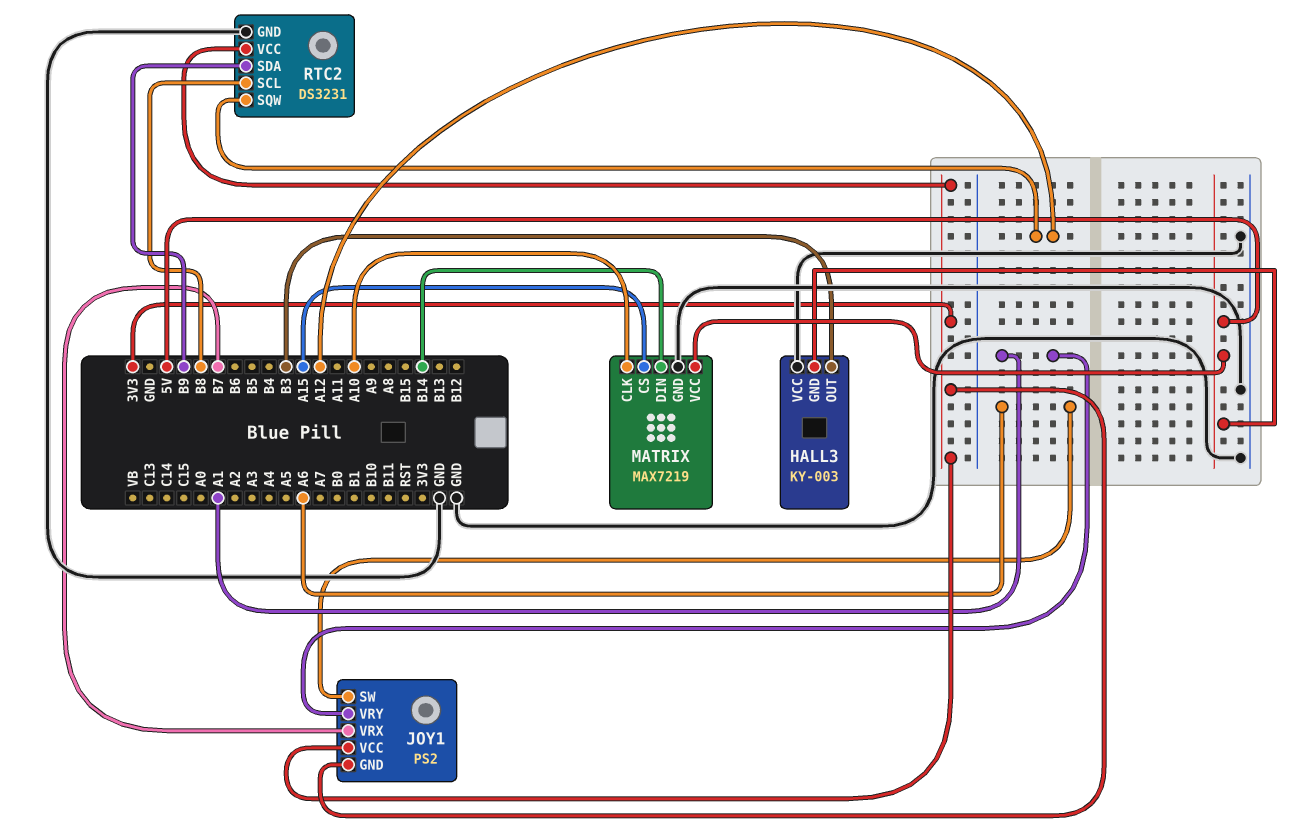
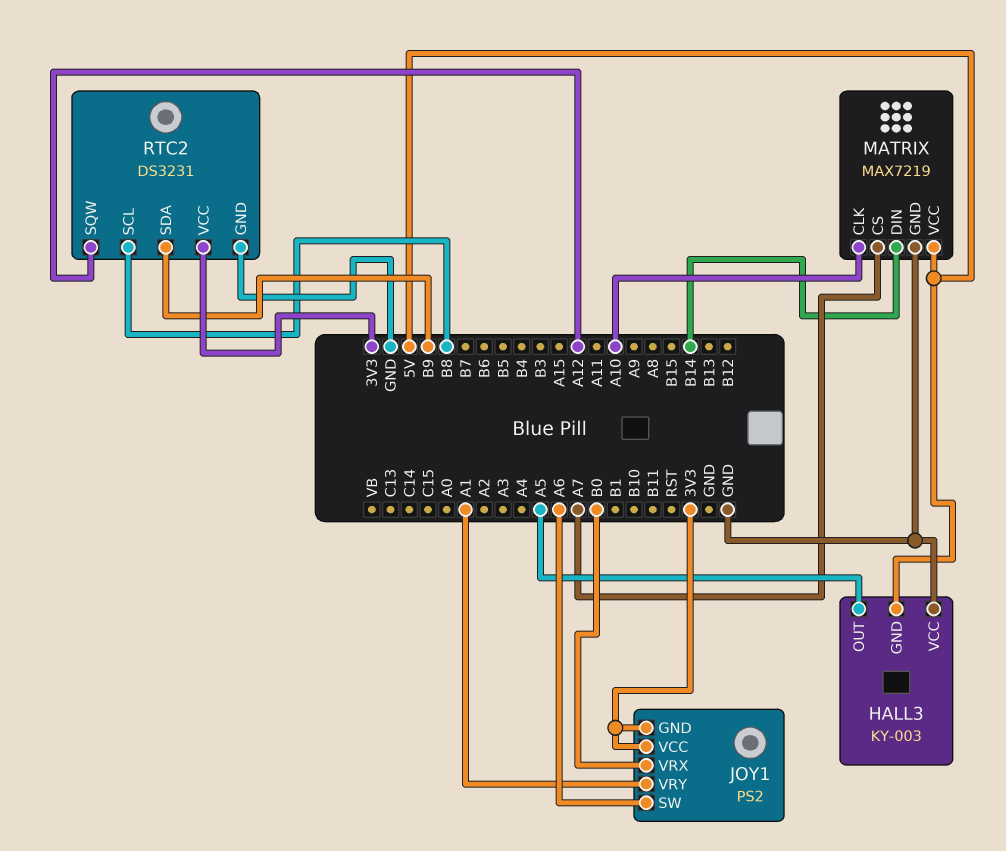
HALL3 pin OUT: B3 -> A5
JOY1 pin VRX: B7 -> B0
MATRIX pin CS: A15 -> A7

